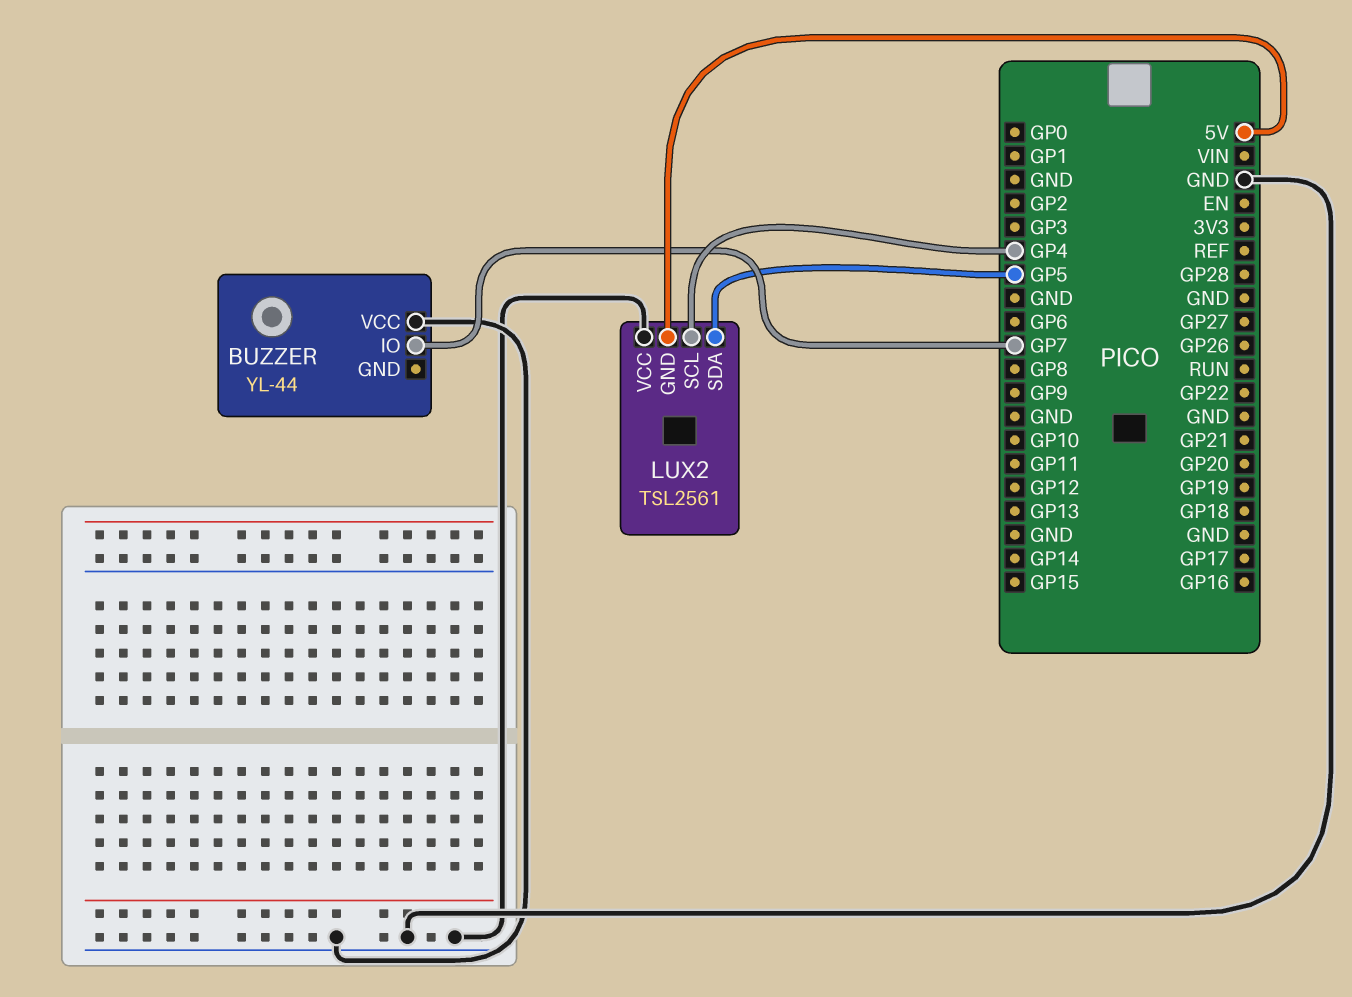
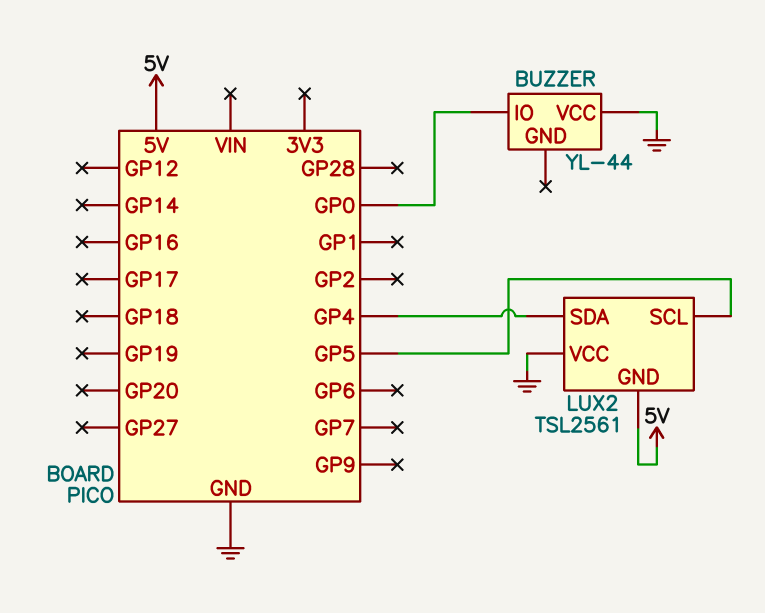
BUZZER pin IO: GP7 -> GP0
LUX2 pin SCL: GP4 -> GP5
LUX2 pin SDA: GP5 -> GP4

